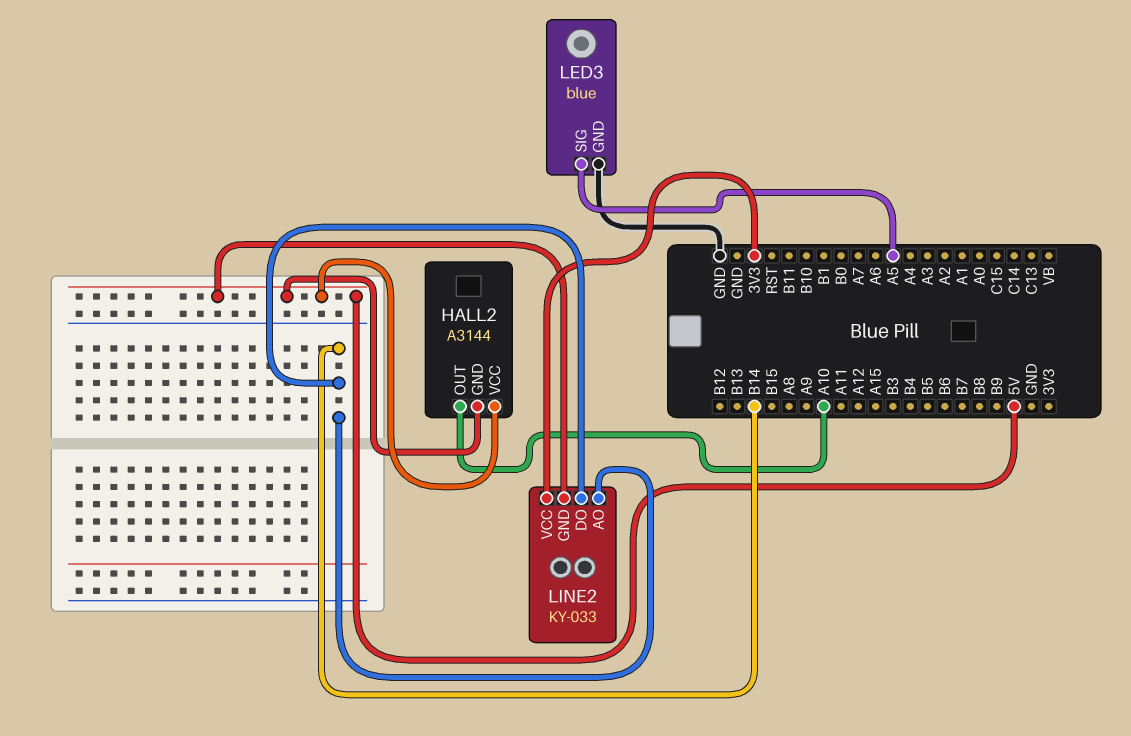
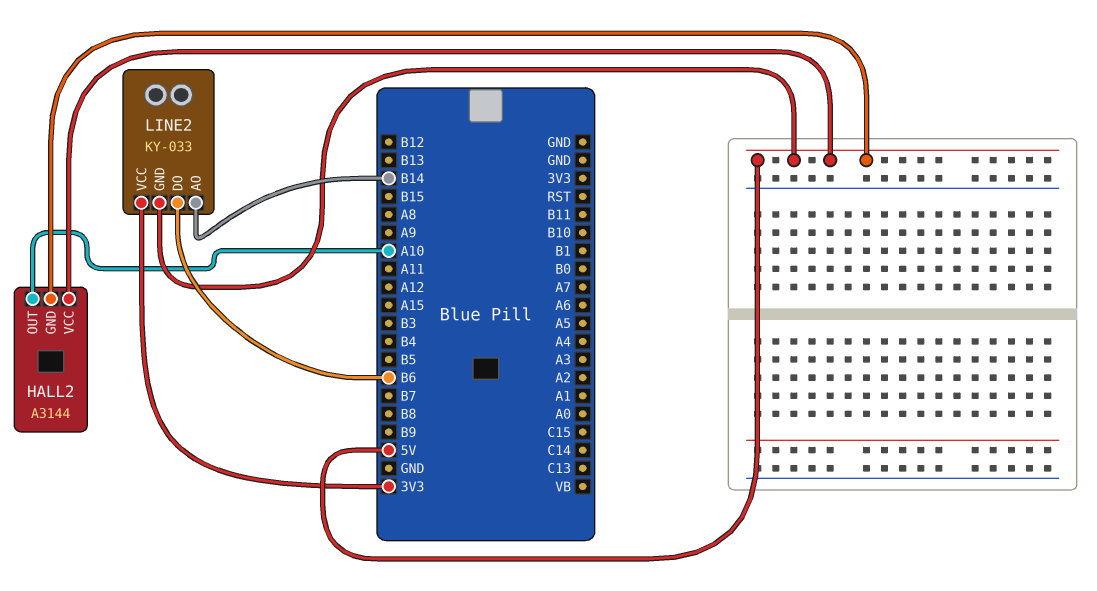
LED3: blue -> none
LED3 pin GND: GND -> none
LED3 pin SIG: A5 -> none
LINE2 pin DO: B14 -> B6

